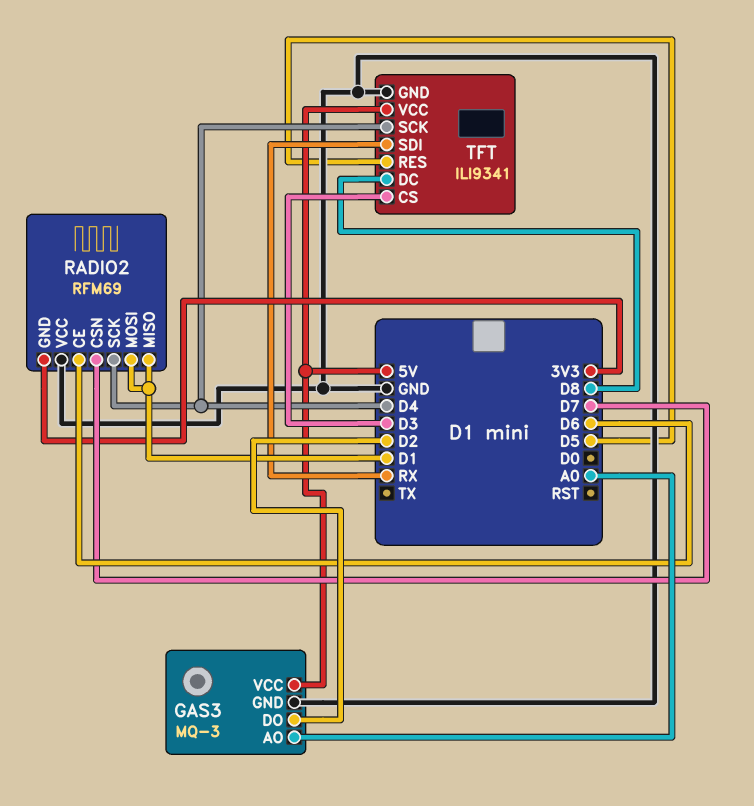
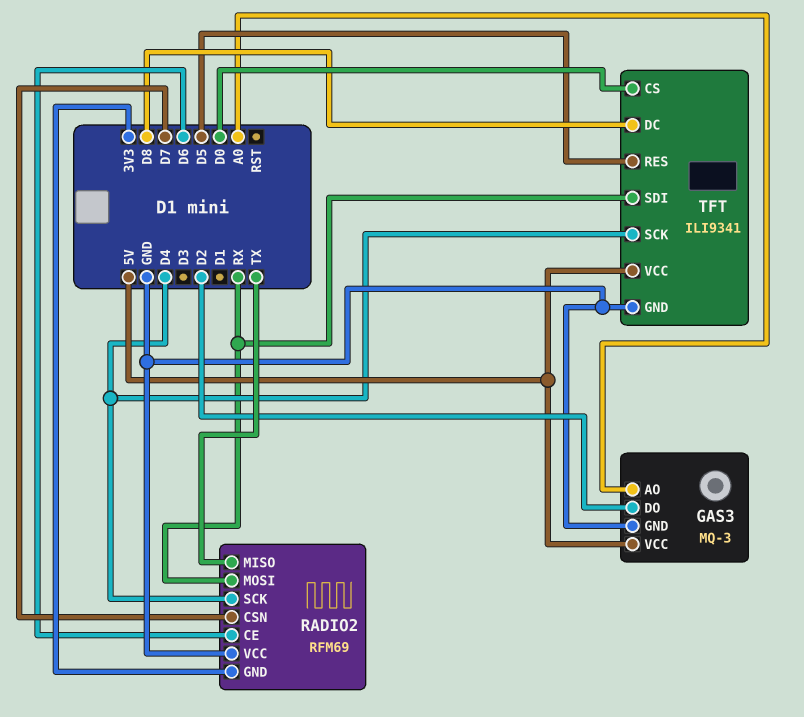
RADIO2 pin MISO: D1 -> TX
RADIO2 pin MOSI: D1 -> RX
TFT pin CS: D3 -> D0

